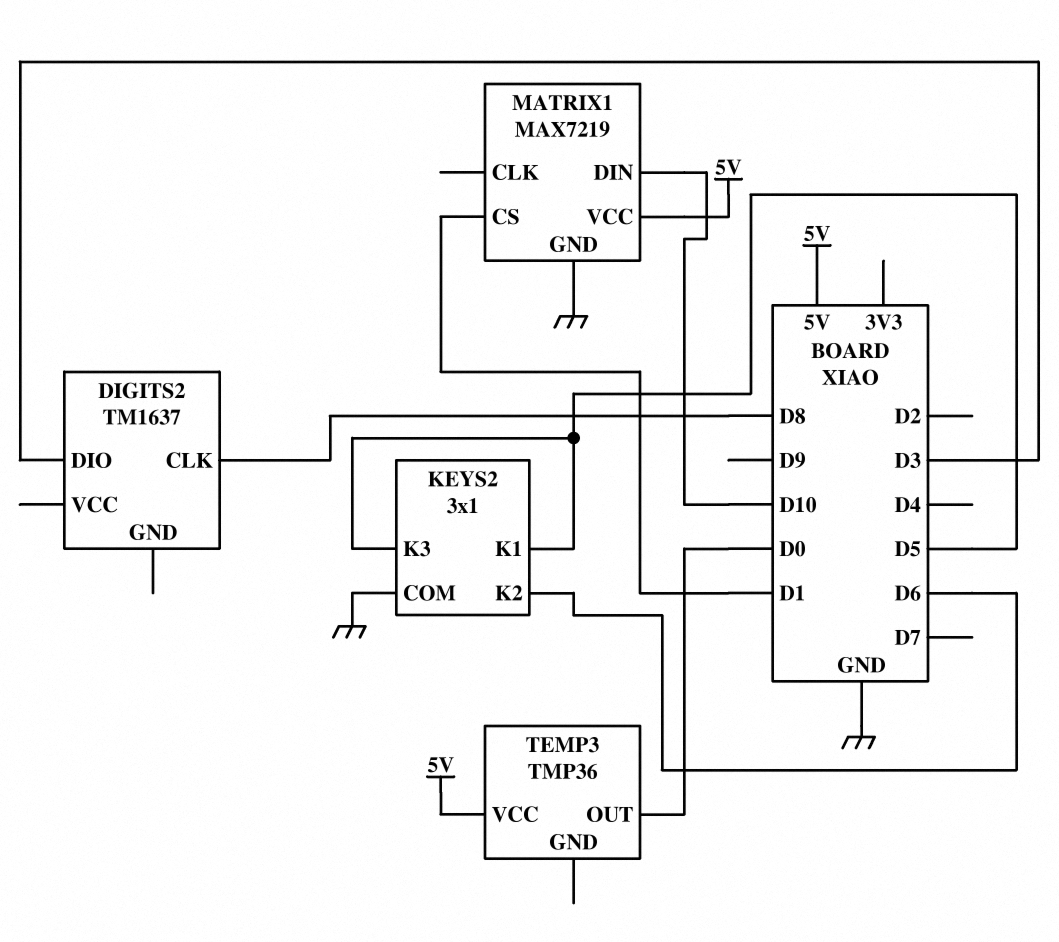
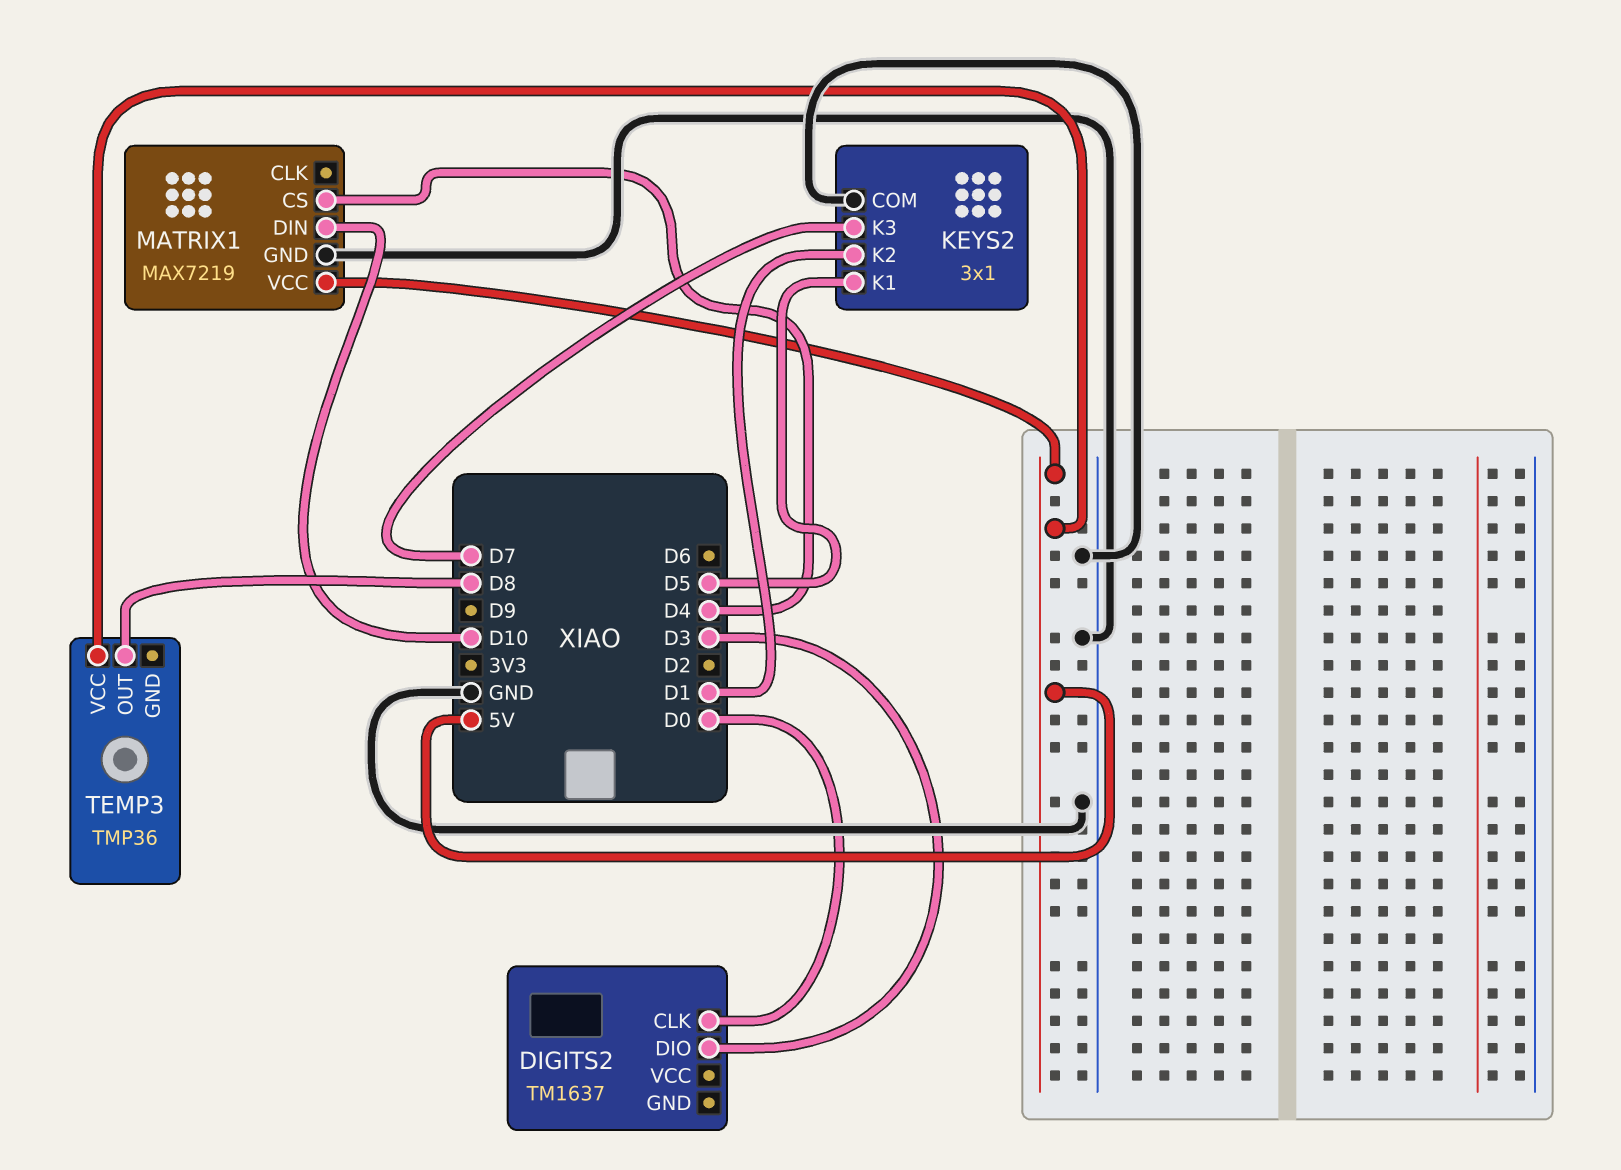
DIGITS2 pin CLK: D8 -> D0
KEYS2 pin K2: D6 -> D1
KEYS2 pin K3: D5 -> D7
MATRIX1 pin CS: D1 -> D4
TEMP3 pin OUT: D0 -> D8

